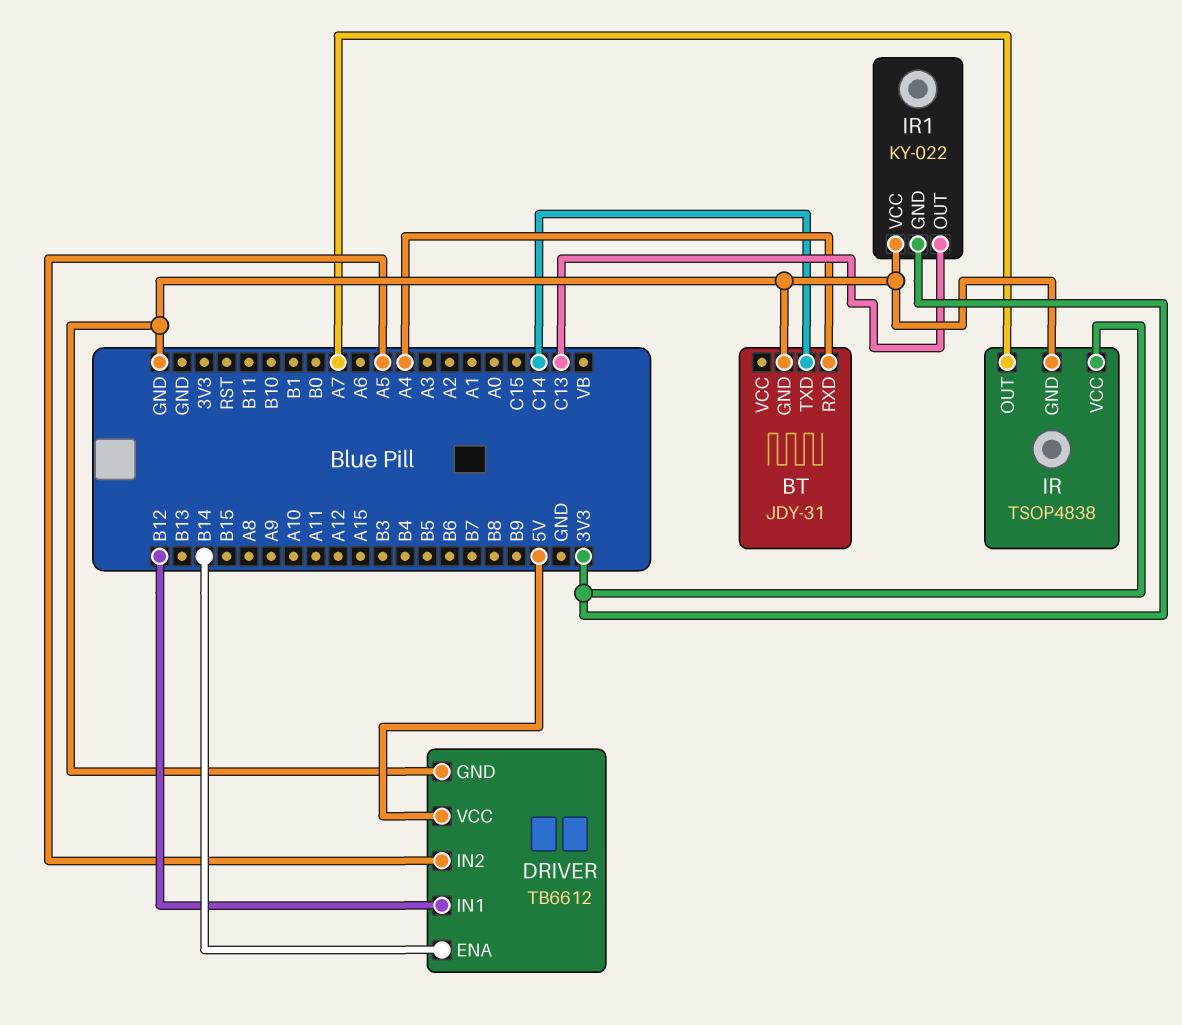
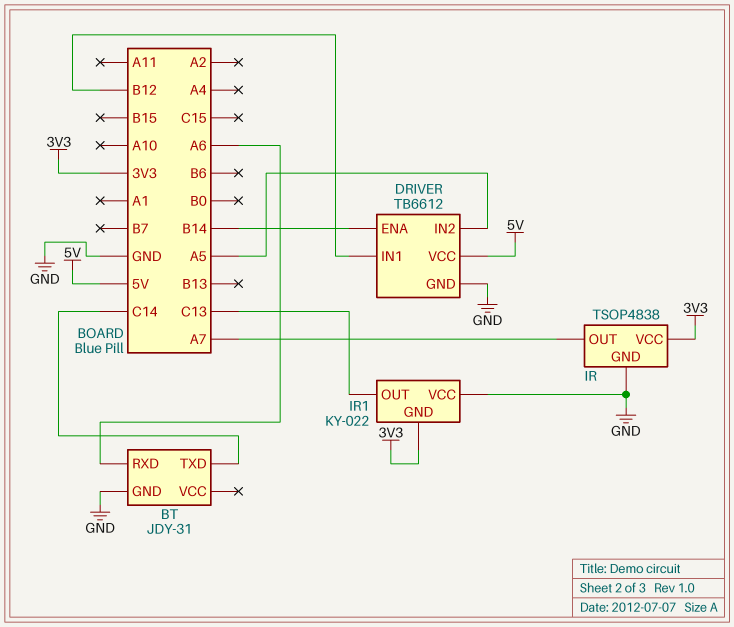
BT pin RXD: A4 -> A6

